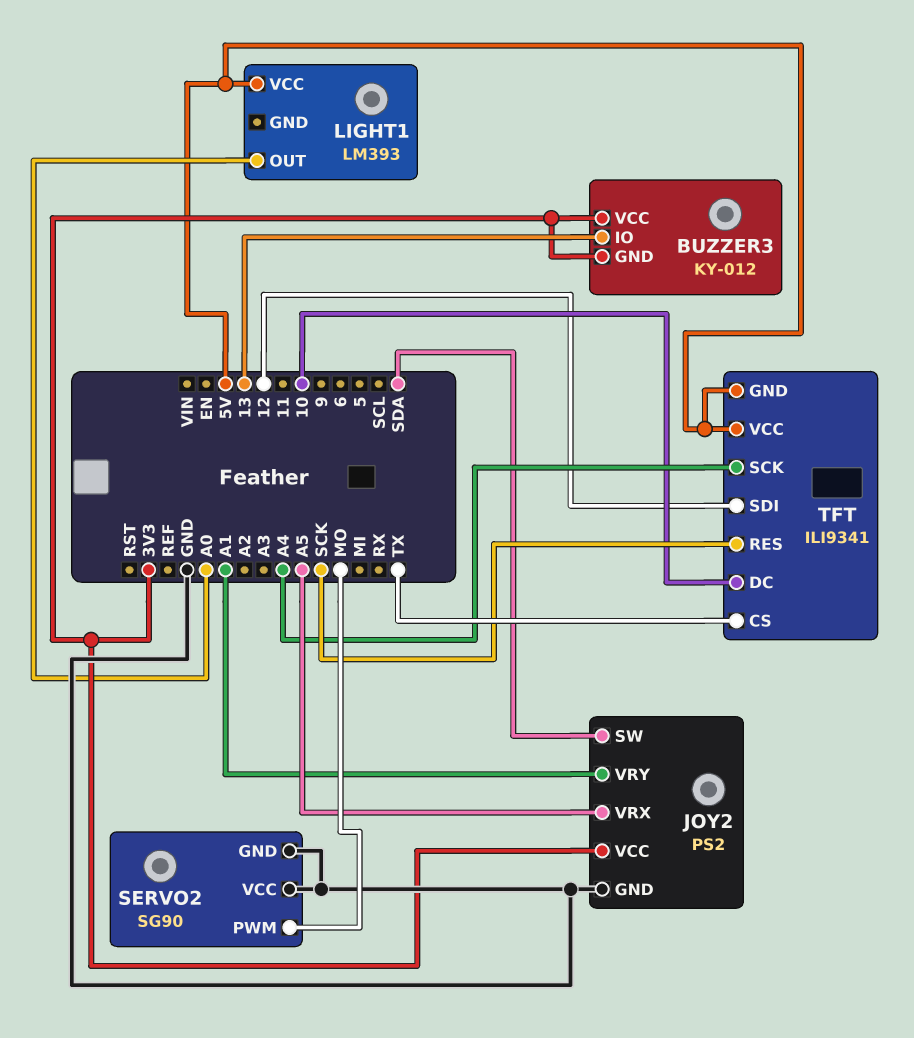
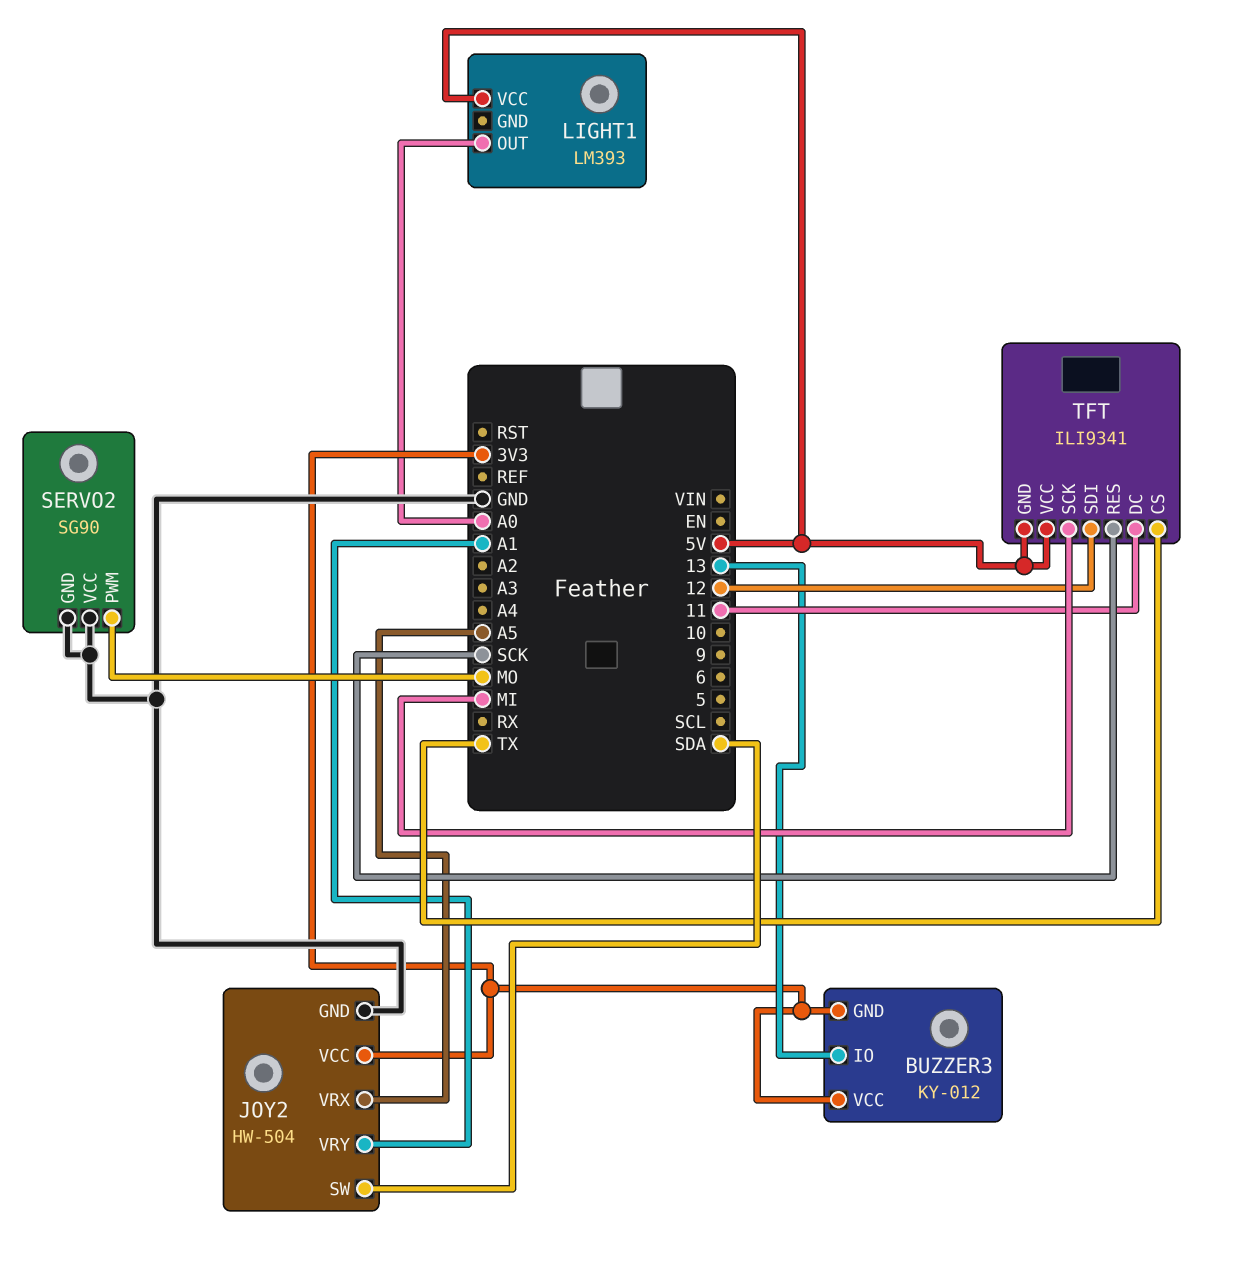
JOY2: PS2 -> HW-504
TFT pin DC: 10 -> 11
TFT pin SCK: A4 -> MI

